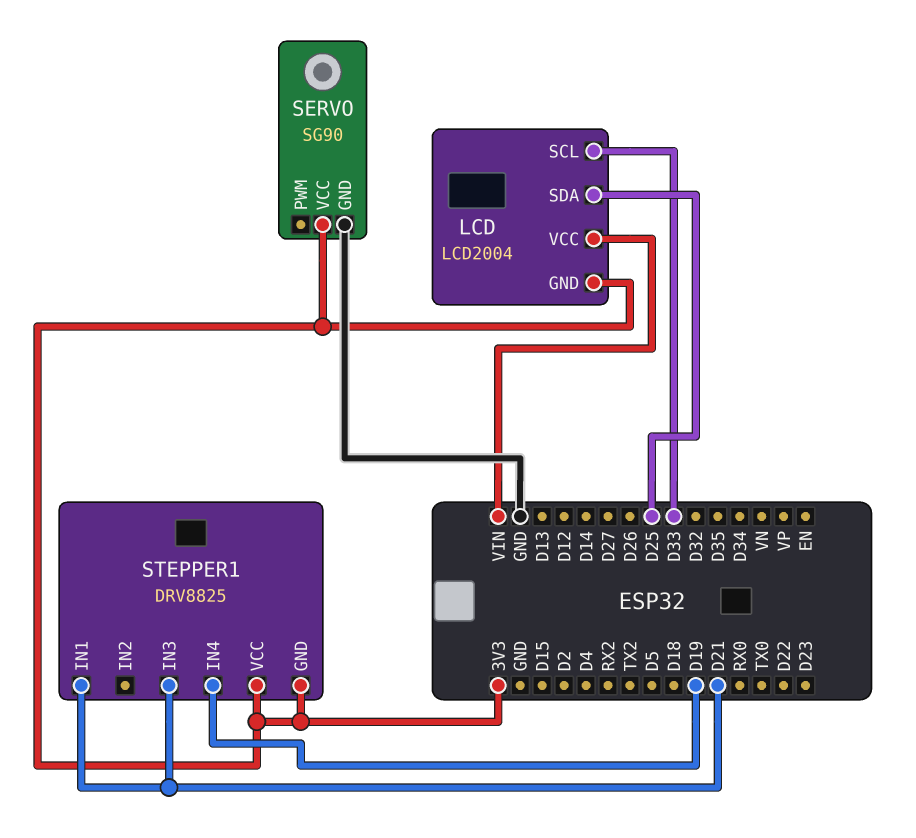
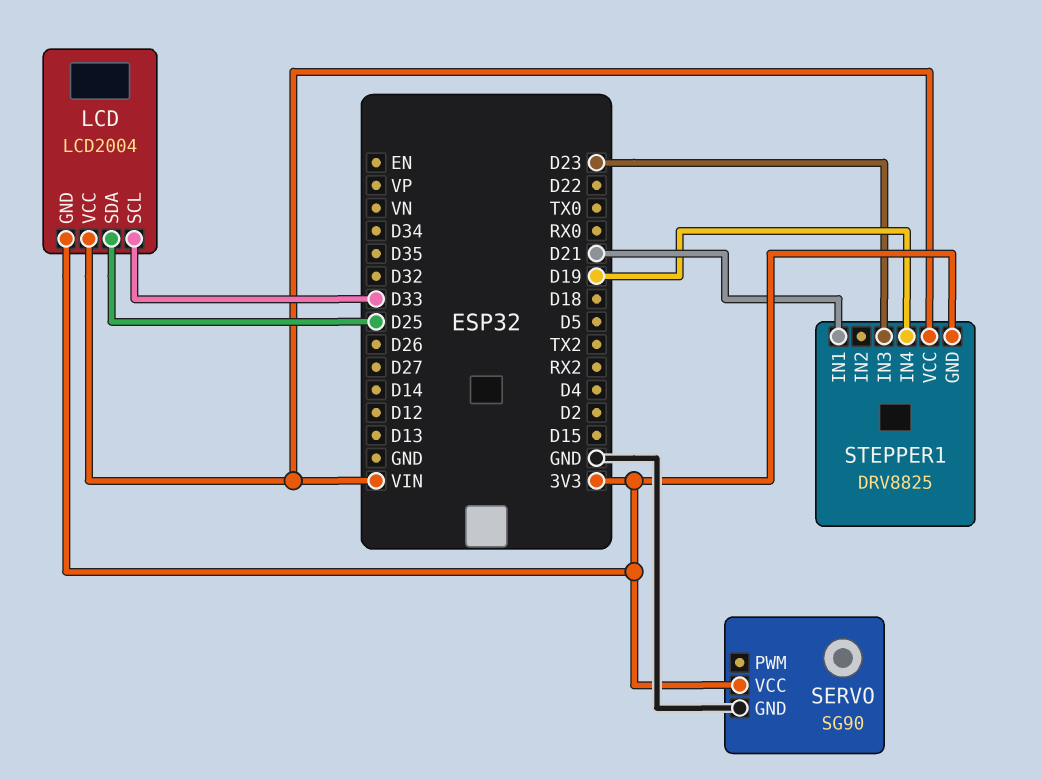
STEPPER1 pin IN3: D21 -> D23
STEPPER1 pin VCC: 3V3 -> VIN

